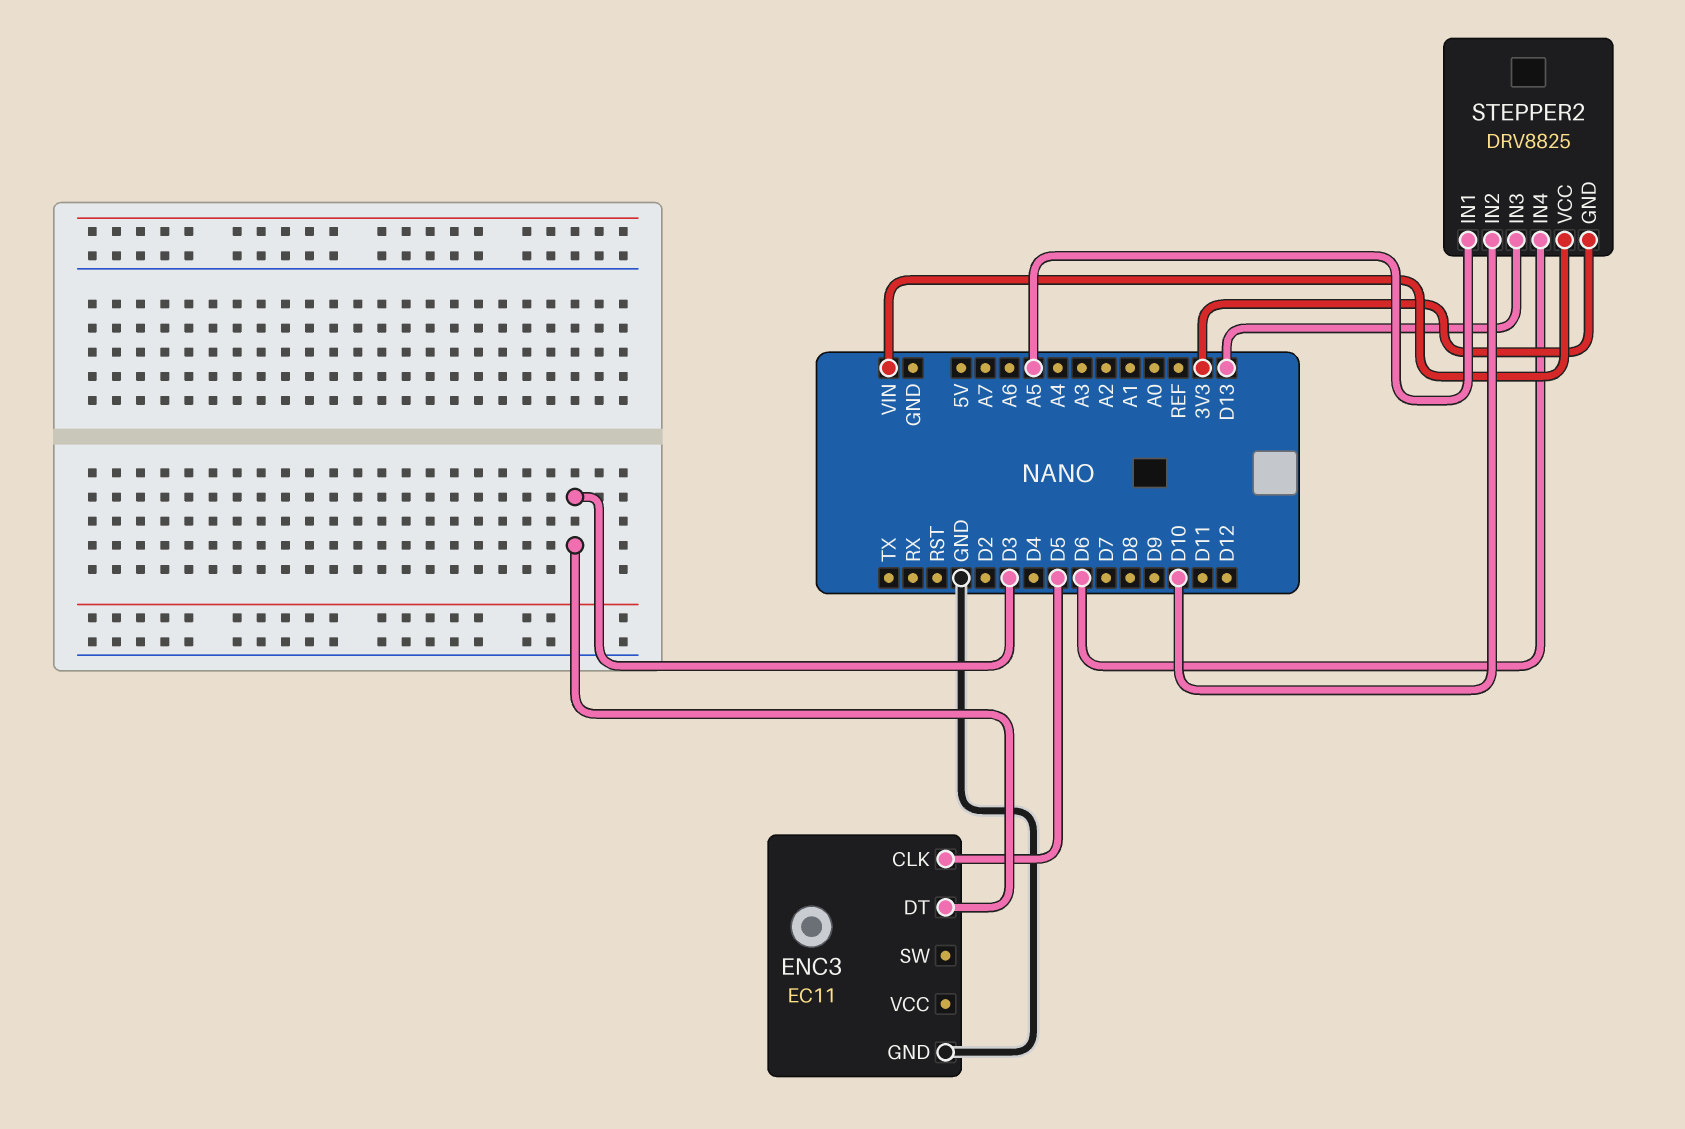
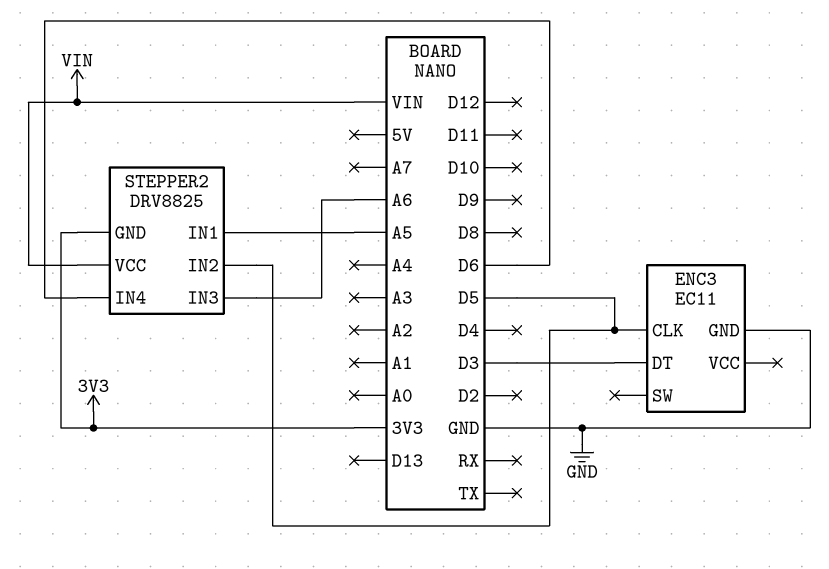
STEPPER2 pin IN2: D10 -> D5
STEPPER2 pin IN3: D13 -> A6

